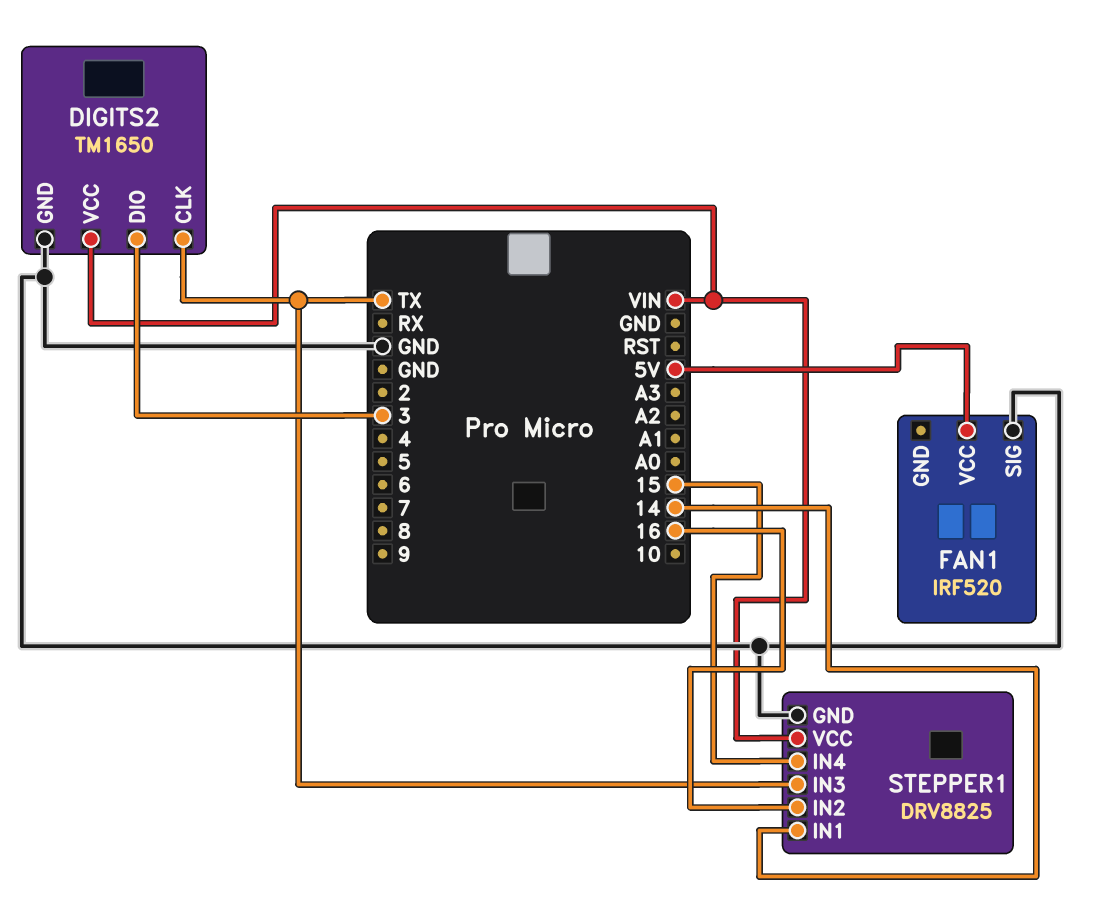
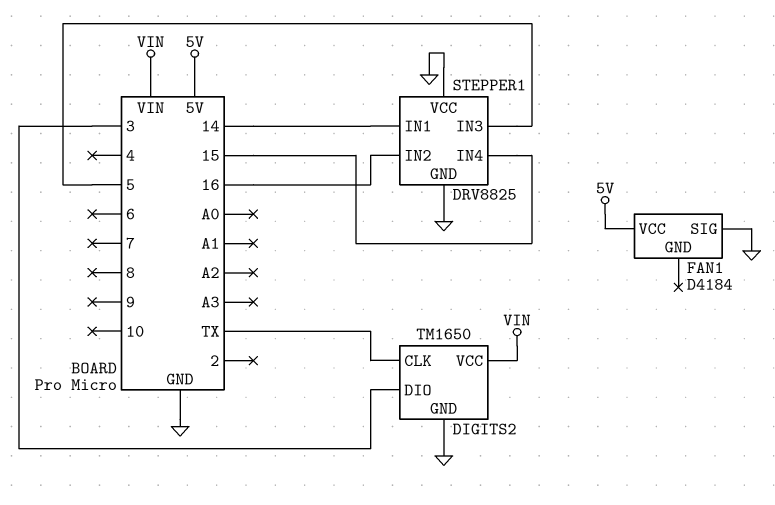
FAN1: IRF520 -> D4184
STEPPER1 pin IN3: TX -> 5
STEPPER1 pin VCC: VIN -> GND

